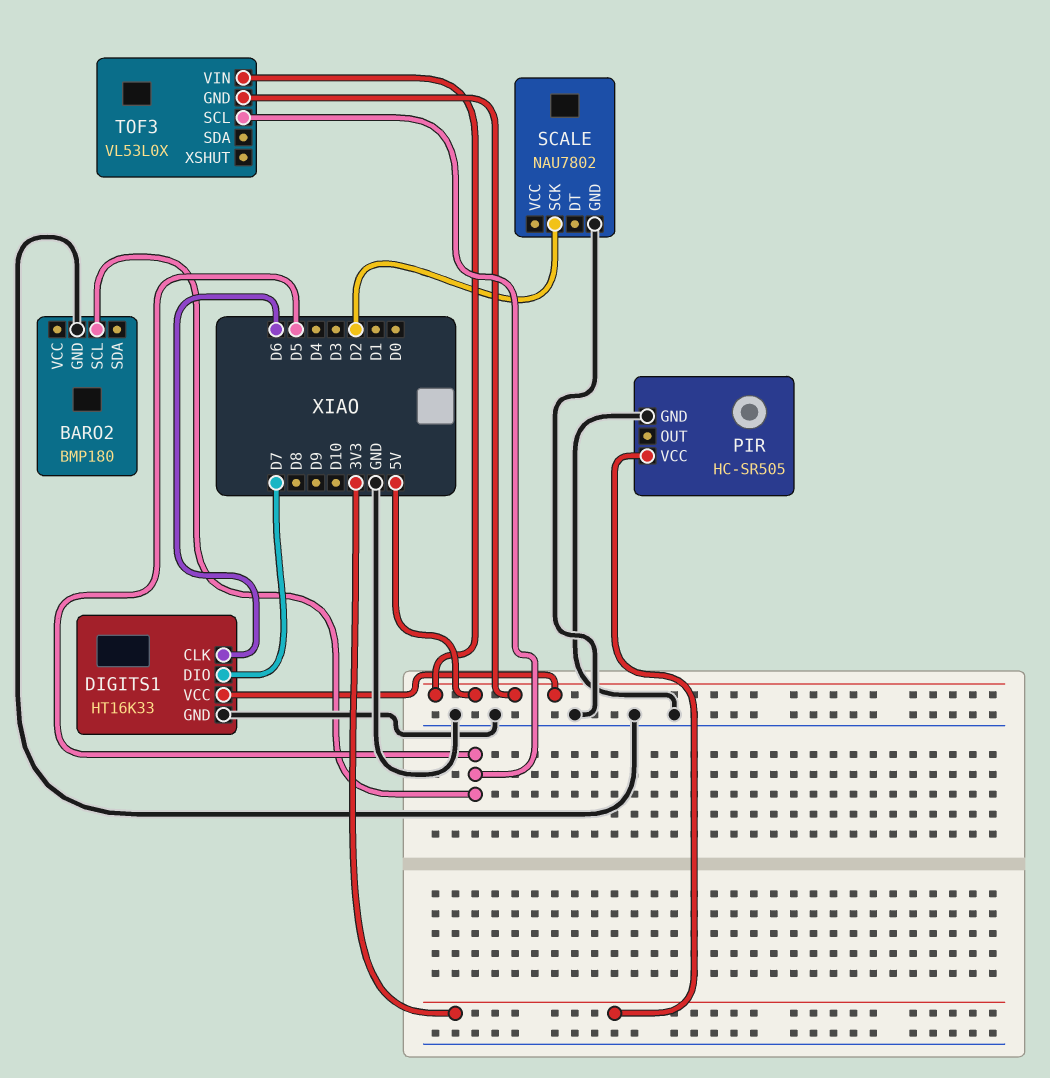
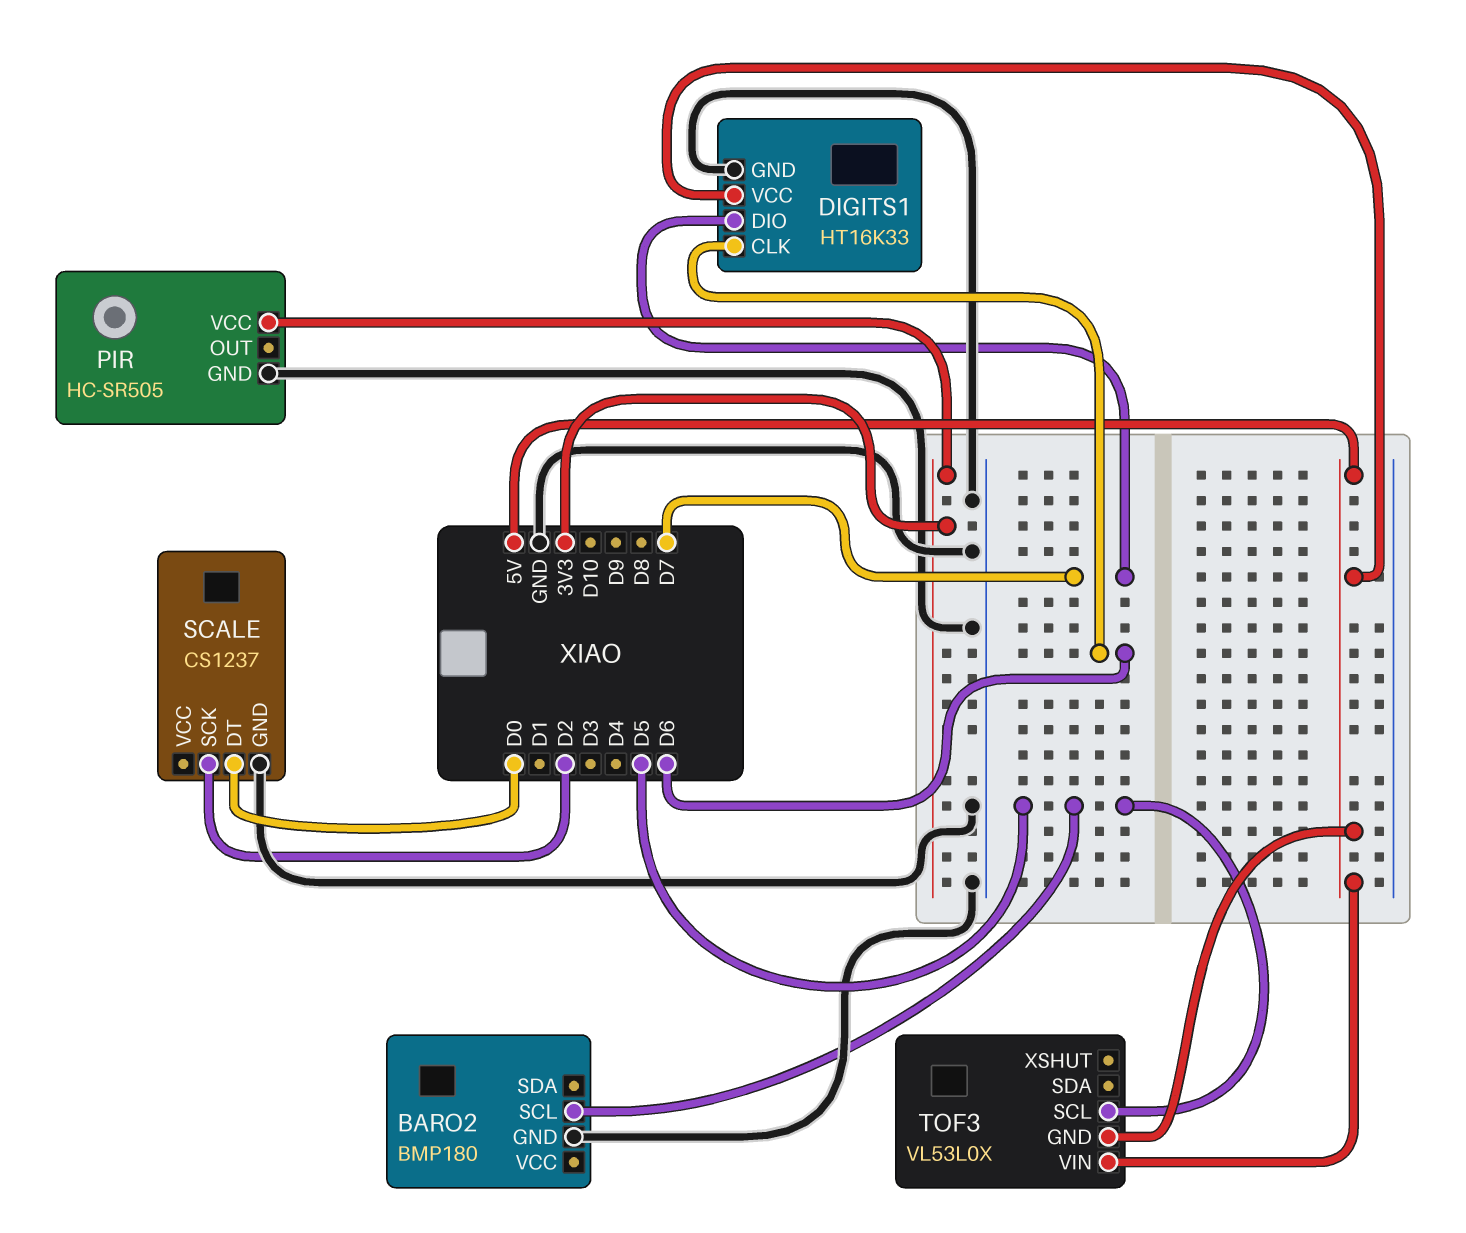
SCALE: NAU7802 -> CS1237
SCALE pin DT: none -> D0

